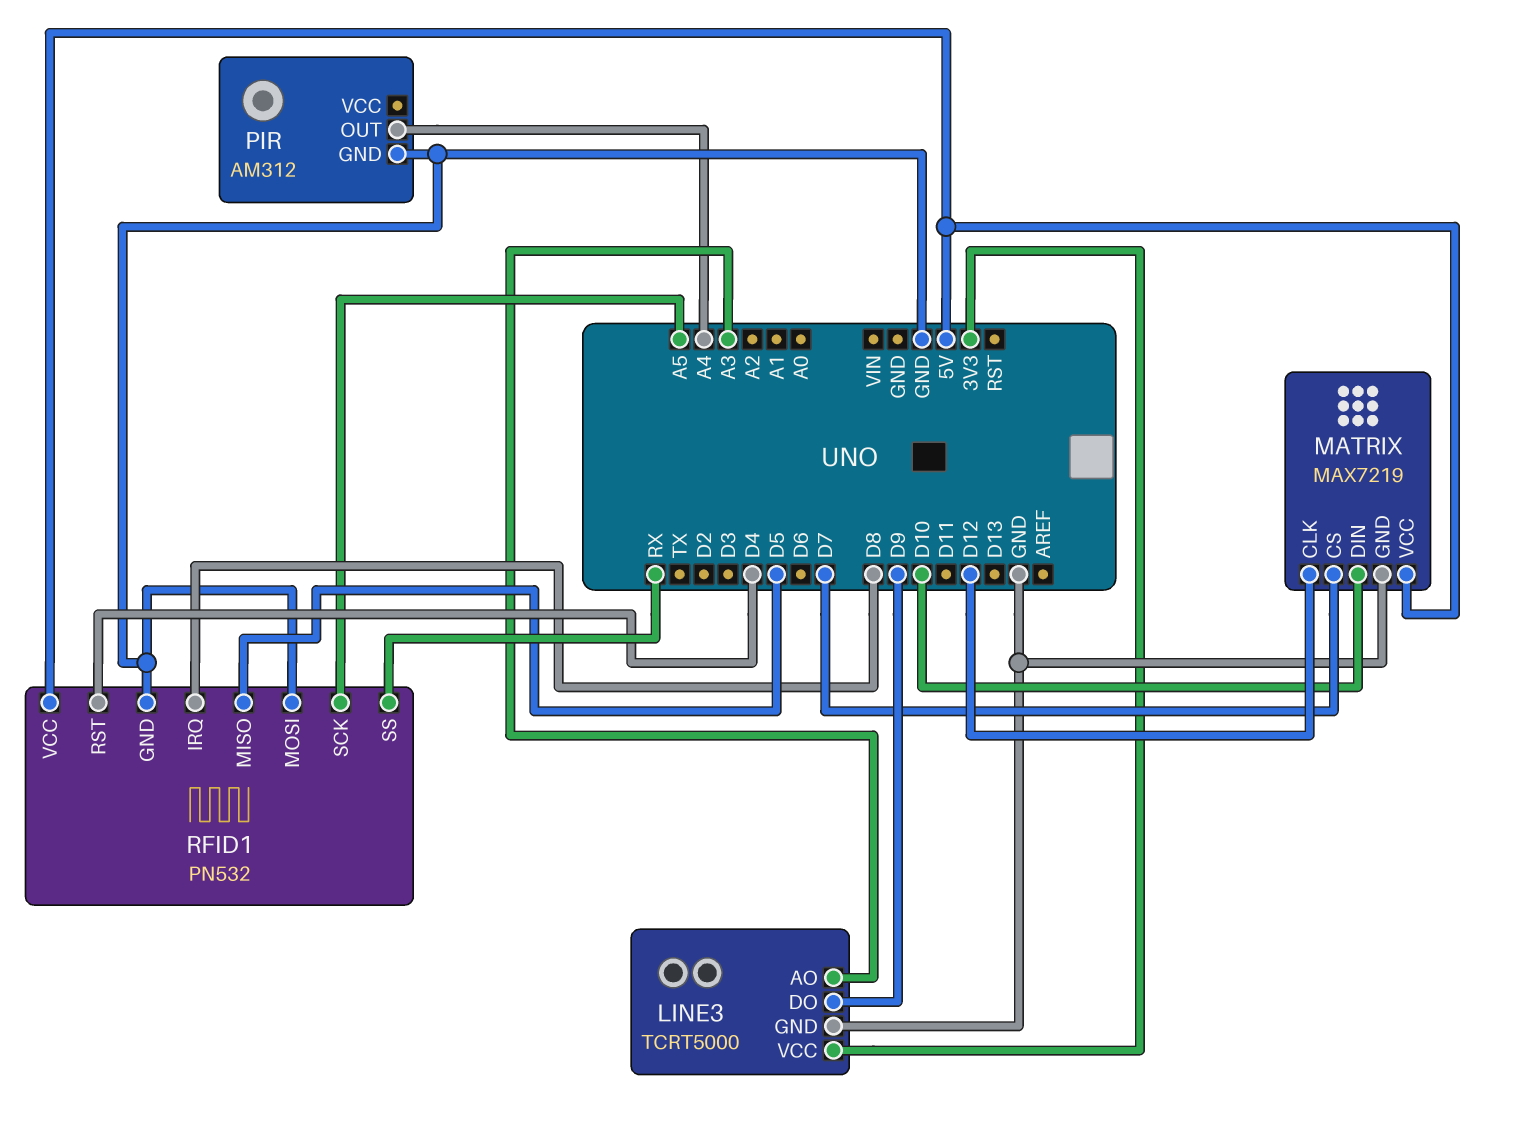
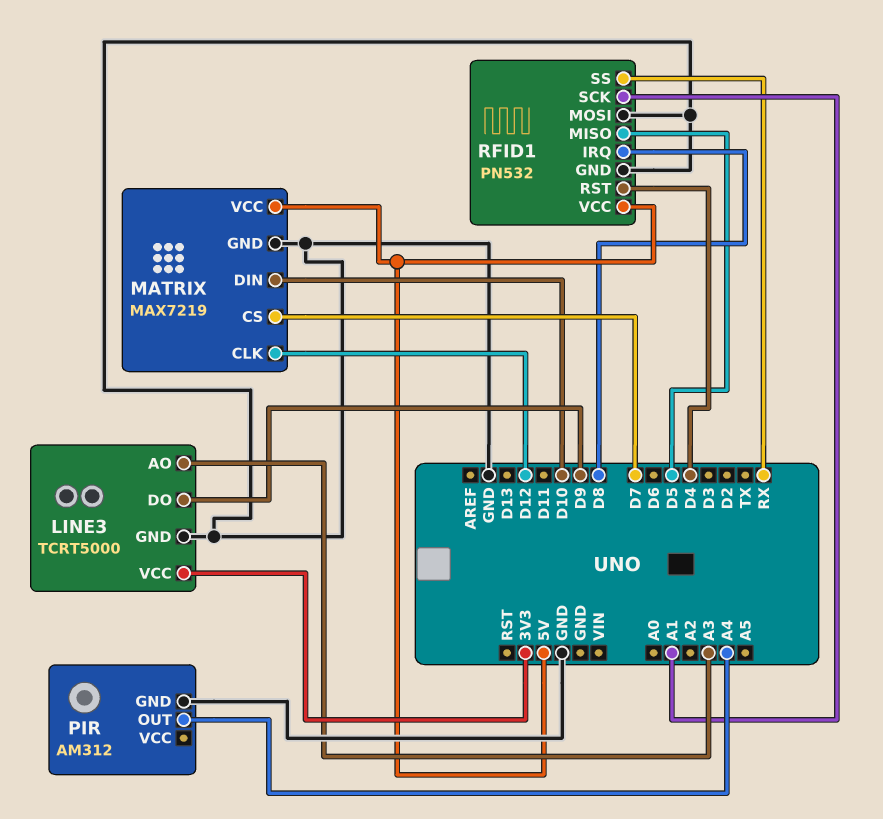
RFID1 pin SCK: A5 -> A1

